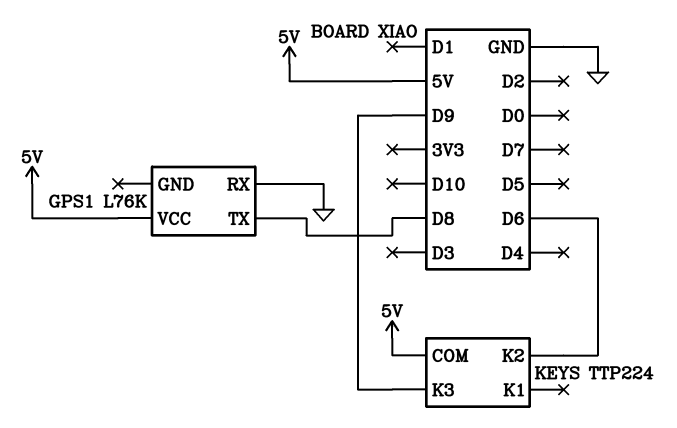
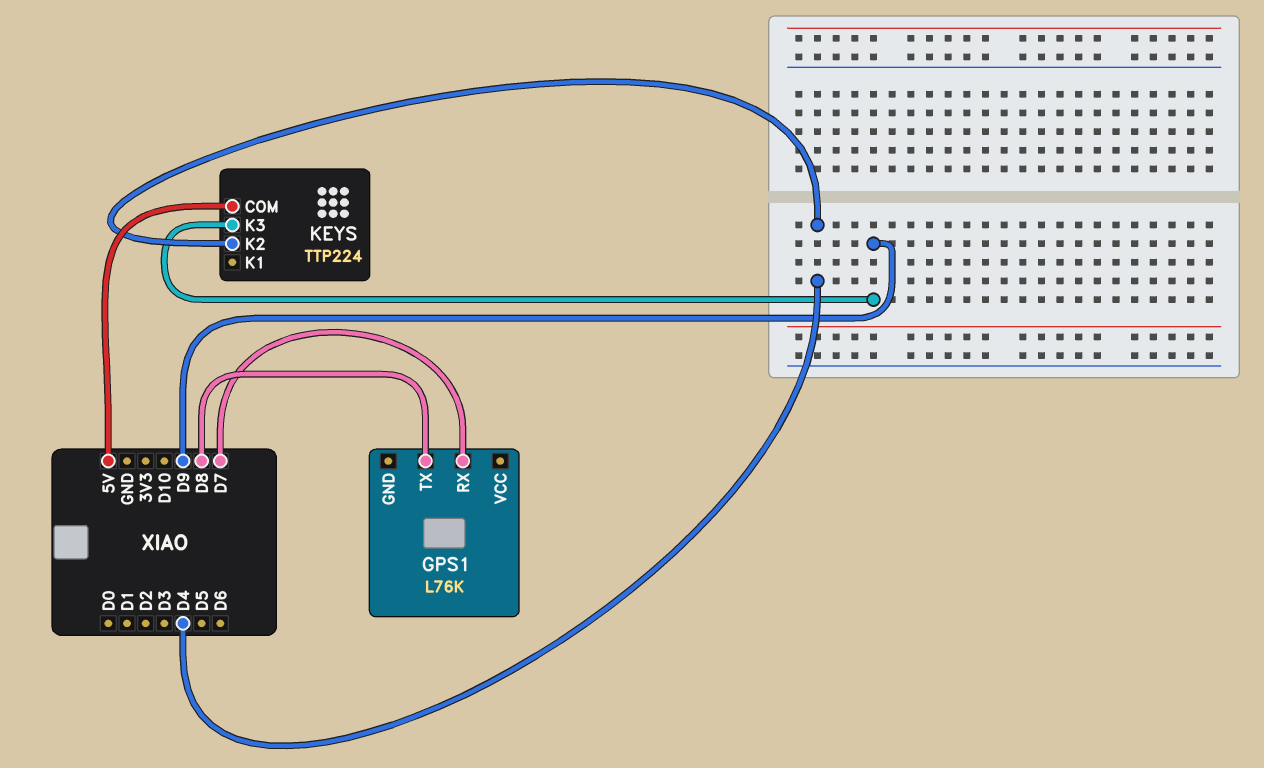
GPS1 pin RX: GND -> D7
GPS1 pin VCC: 5V -> none
KEYS pin K2: D6 -> D4

